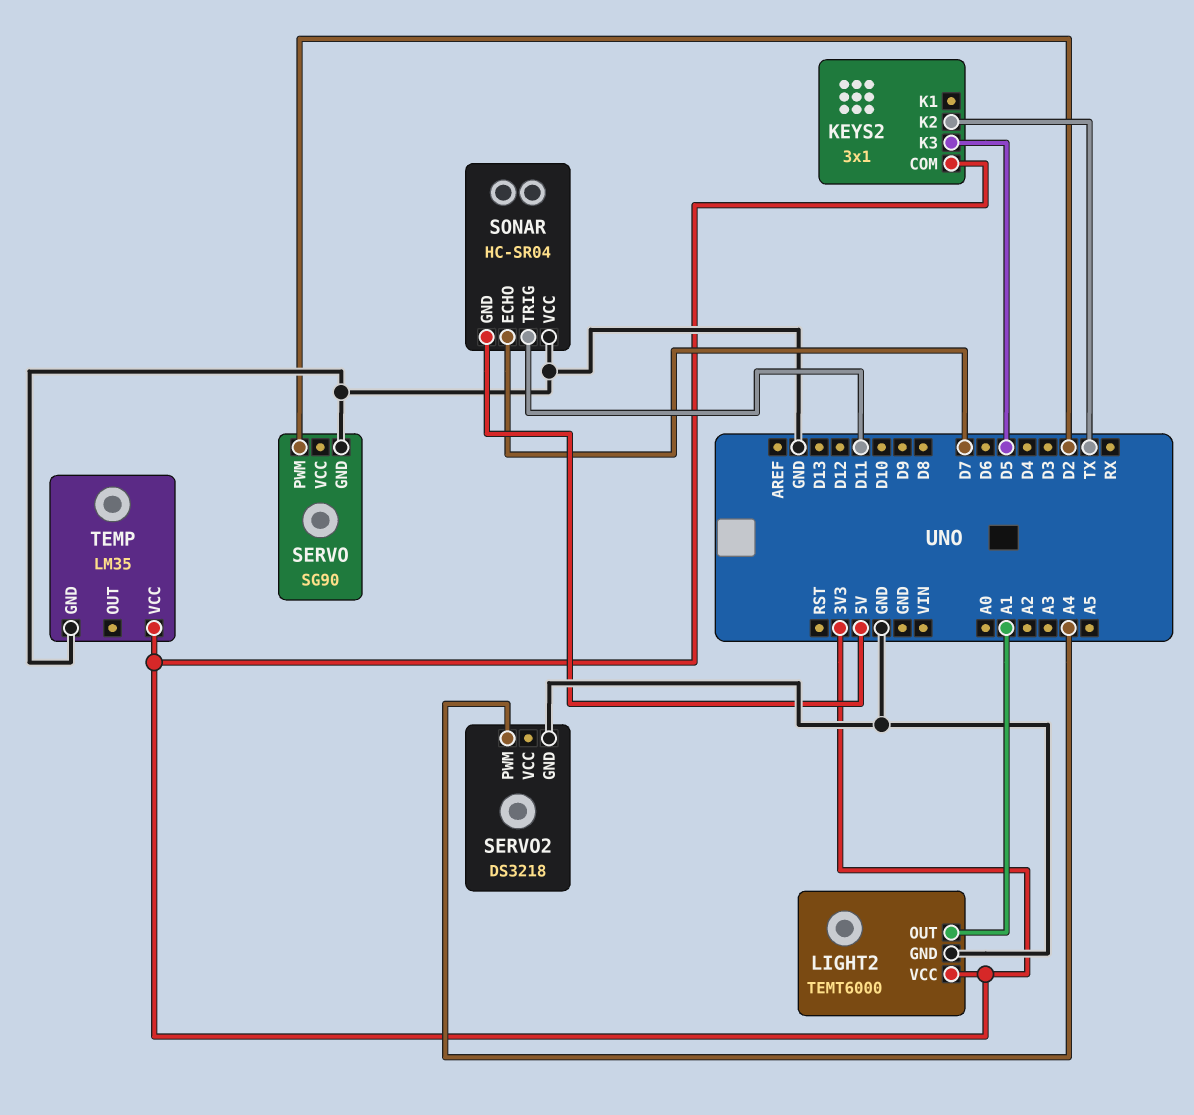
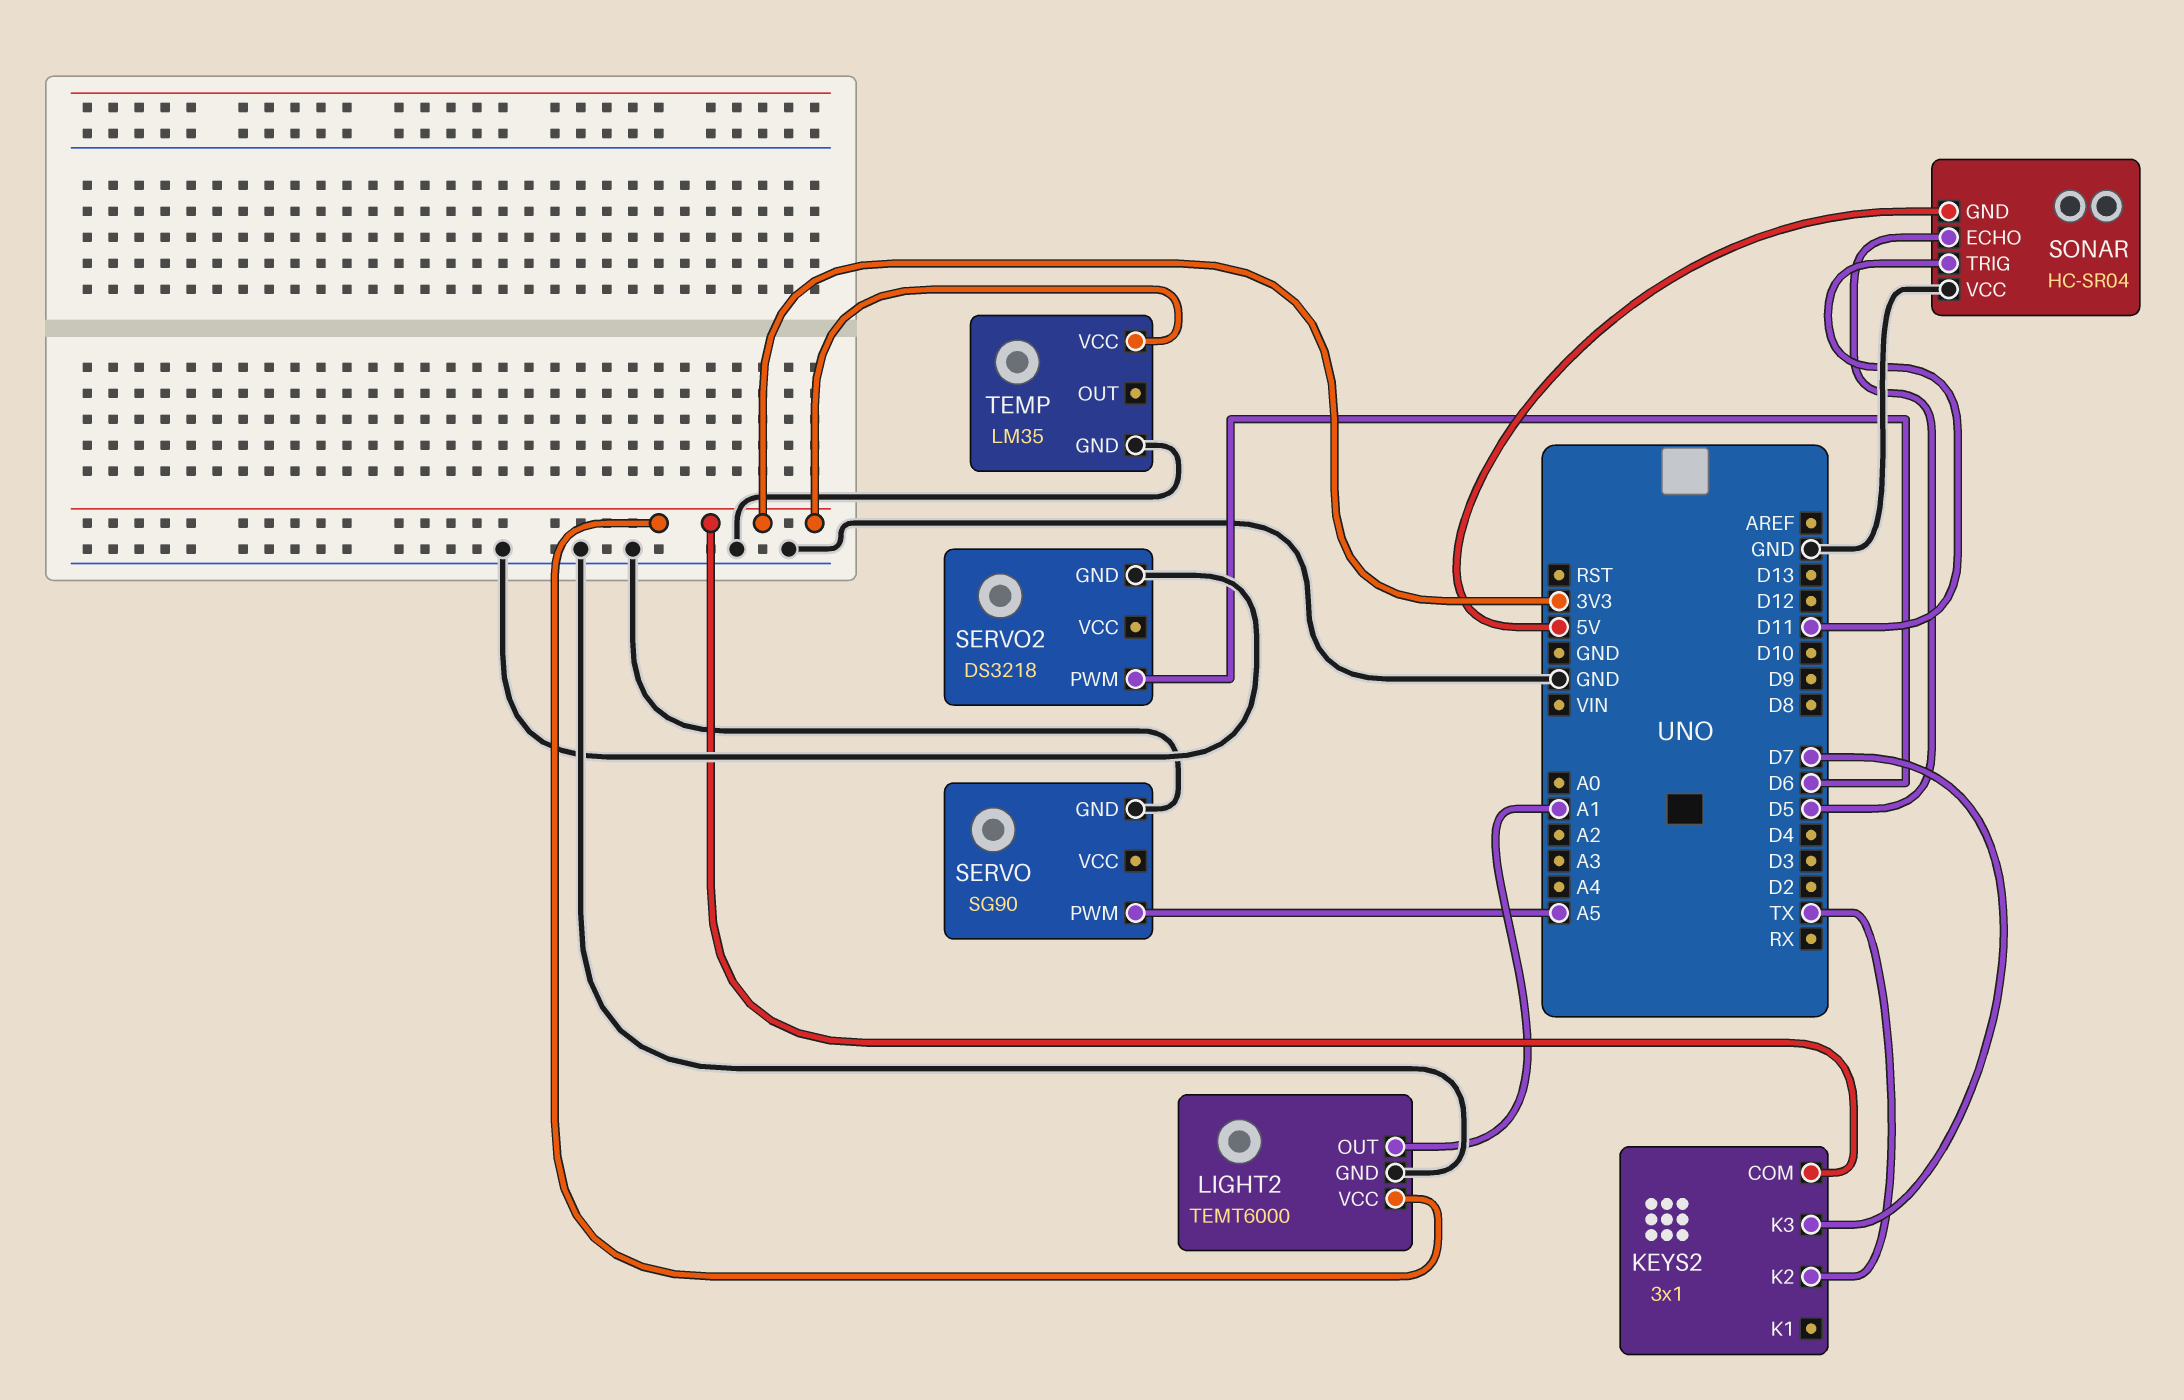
KEYS2 pin K3: D5 -> D7
SERVO pin PWM: D2 -> A5
SERVO2 pin PWM: A4 -> D6
SONAR pin ECHO: D7 -> D5

